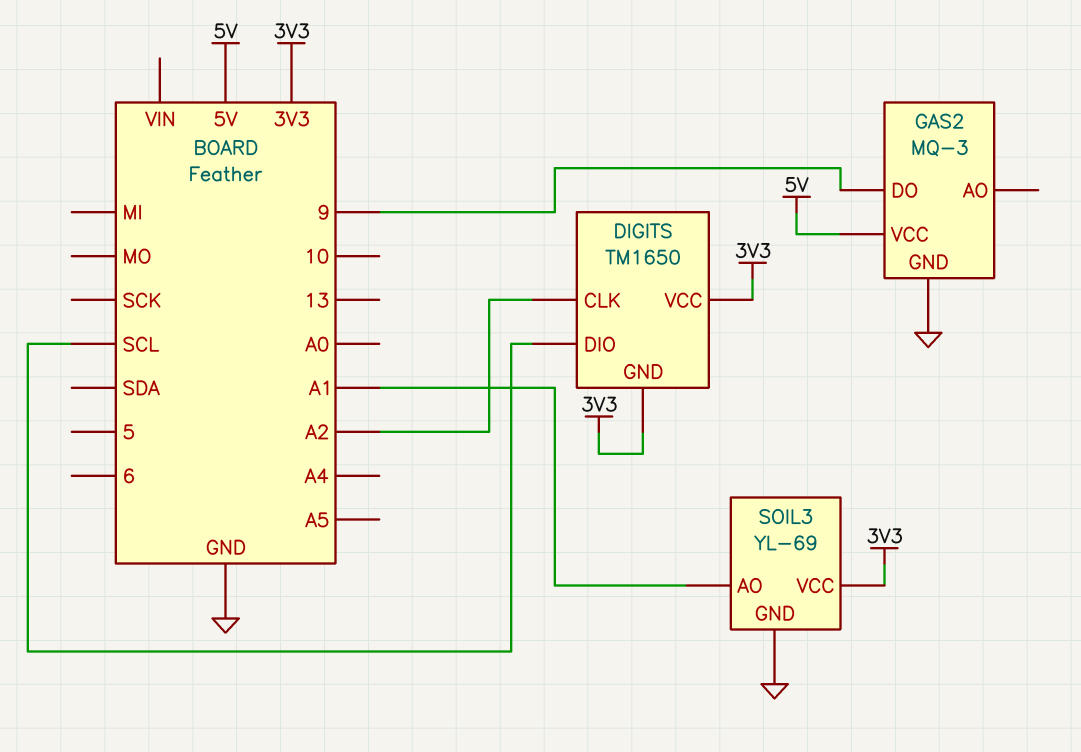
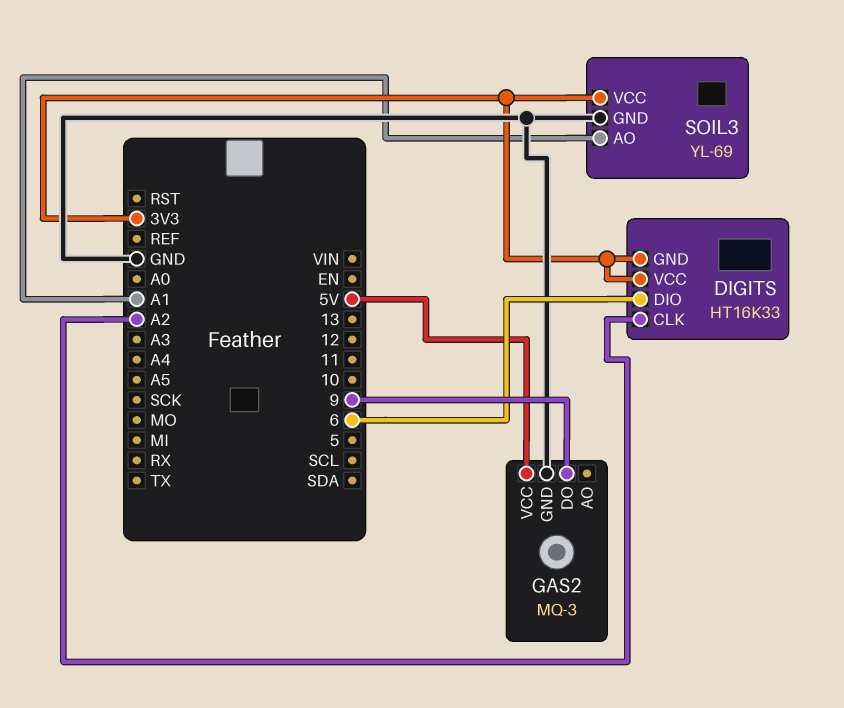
DIGITS: TM1650 -> HT16K33
DIGITS pin DIO: SCL -> 6

